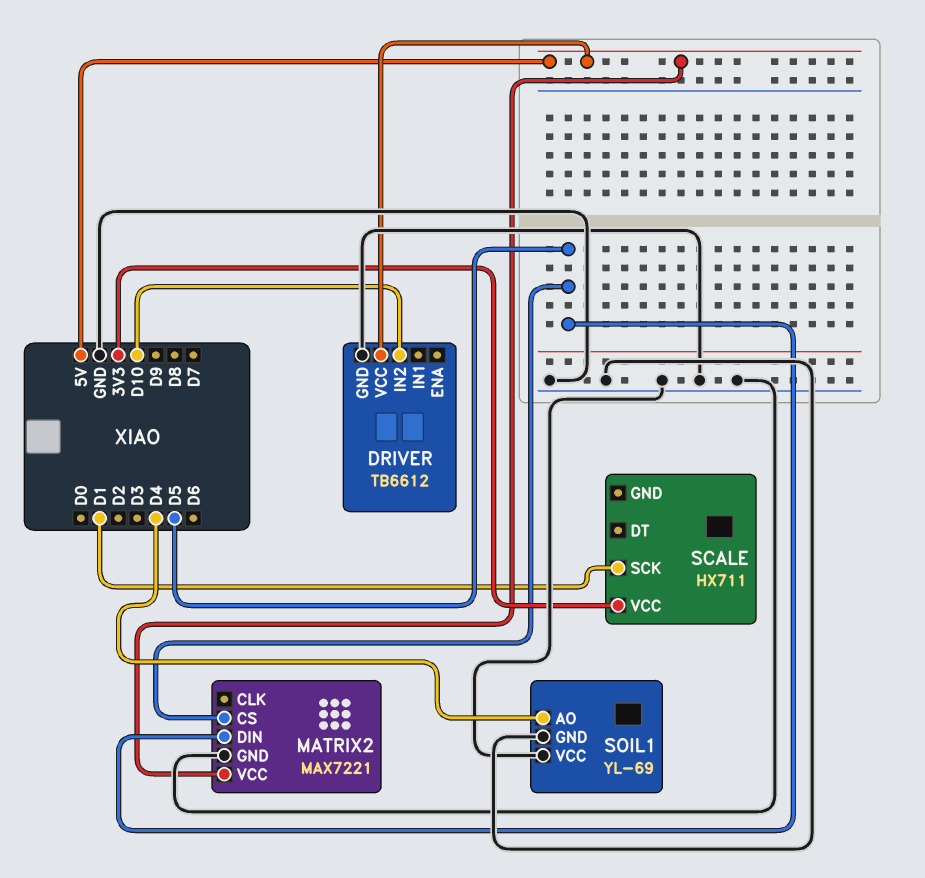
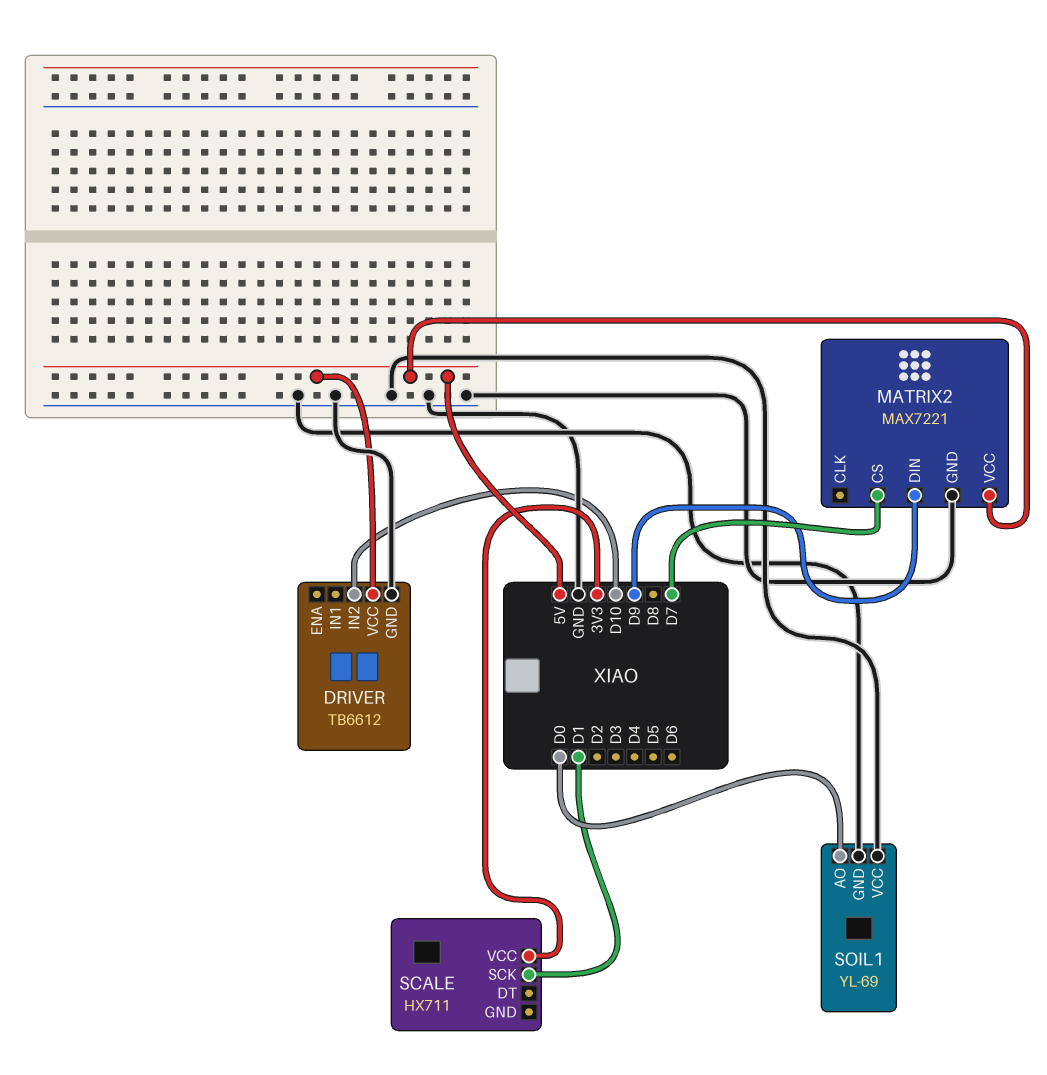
MATRIX2 pin CS: D5 -> D7
MATRIX2 pin DIN: D5 -> D9
SOIL1 pin AO: D4 -> D0

